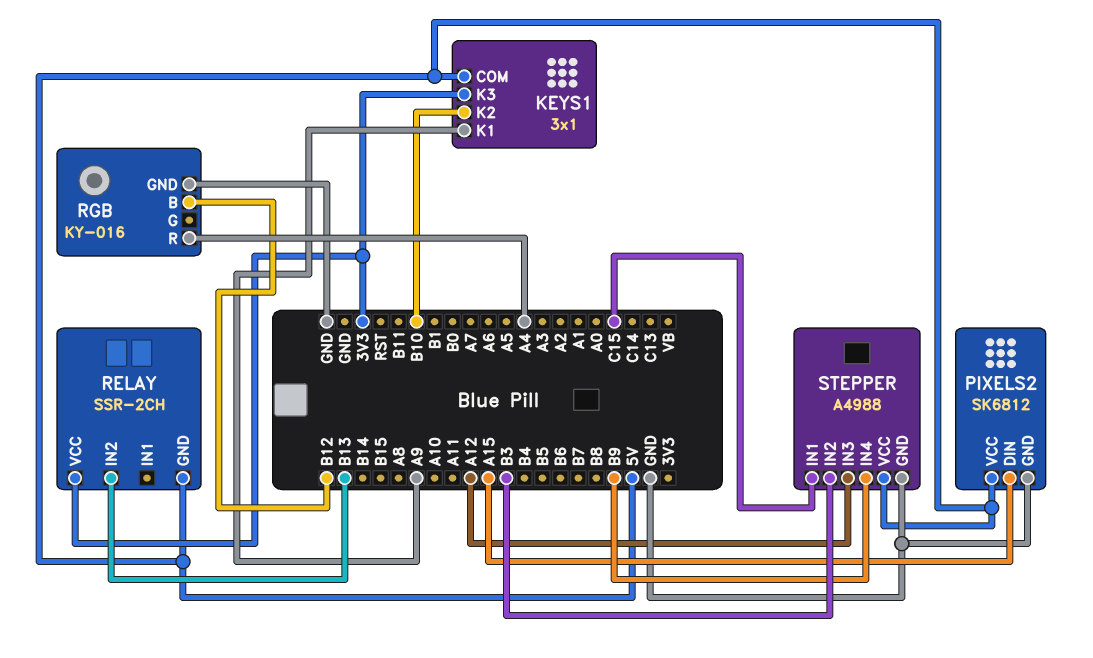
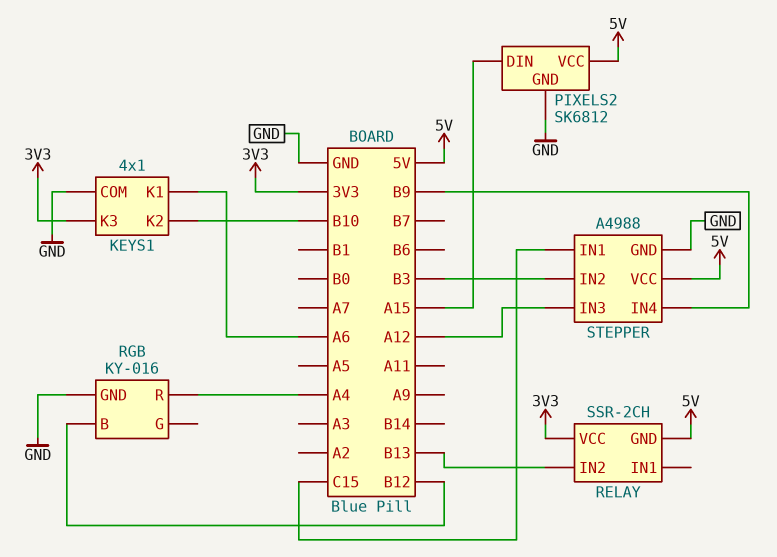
KEYS1: 3x1 -> 4x1
KEYS1 pin COM: 5V -> GND
KEYS1 pin K1: A9 -> A6

